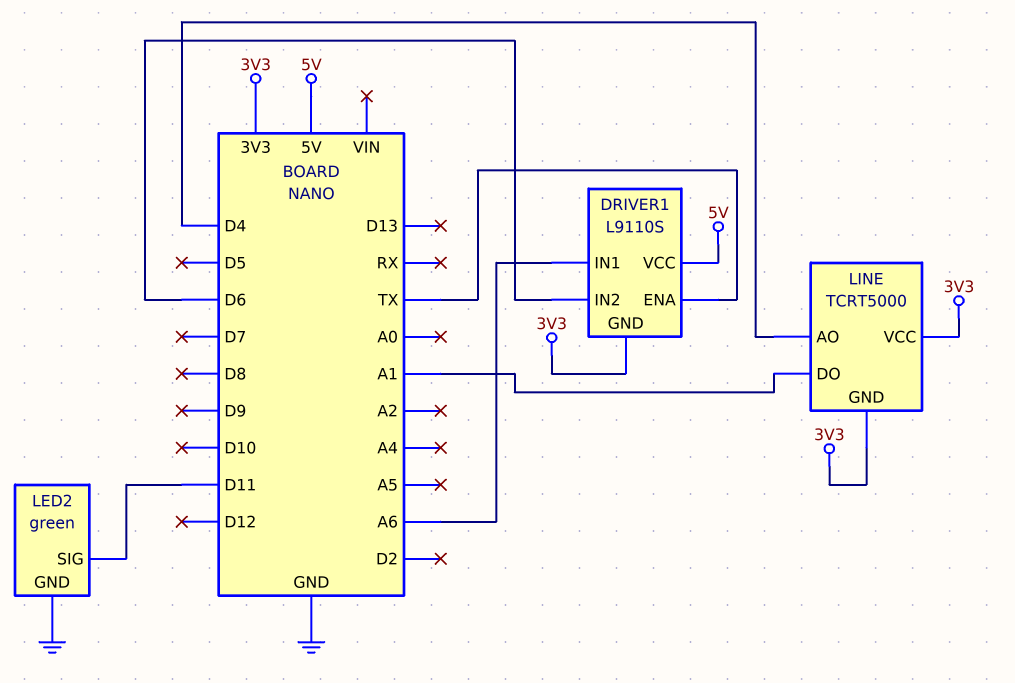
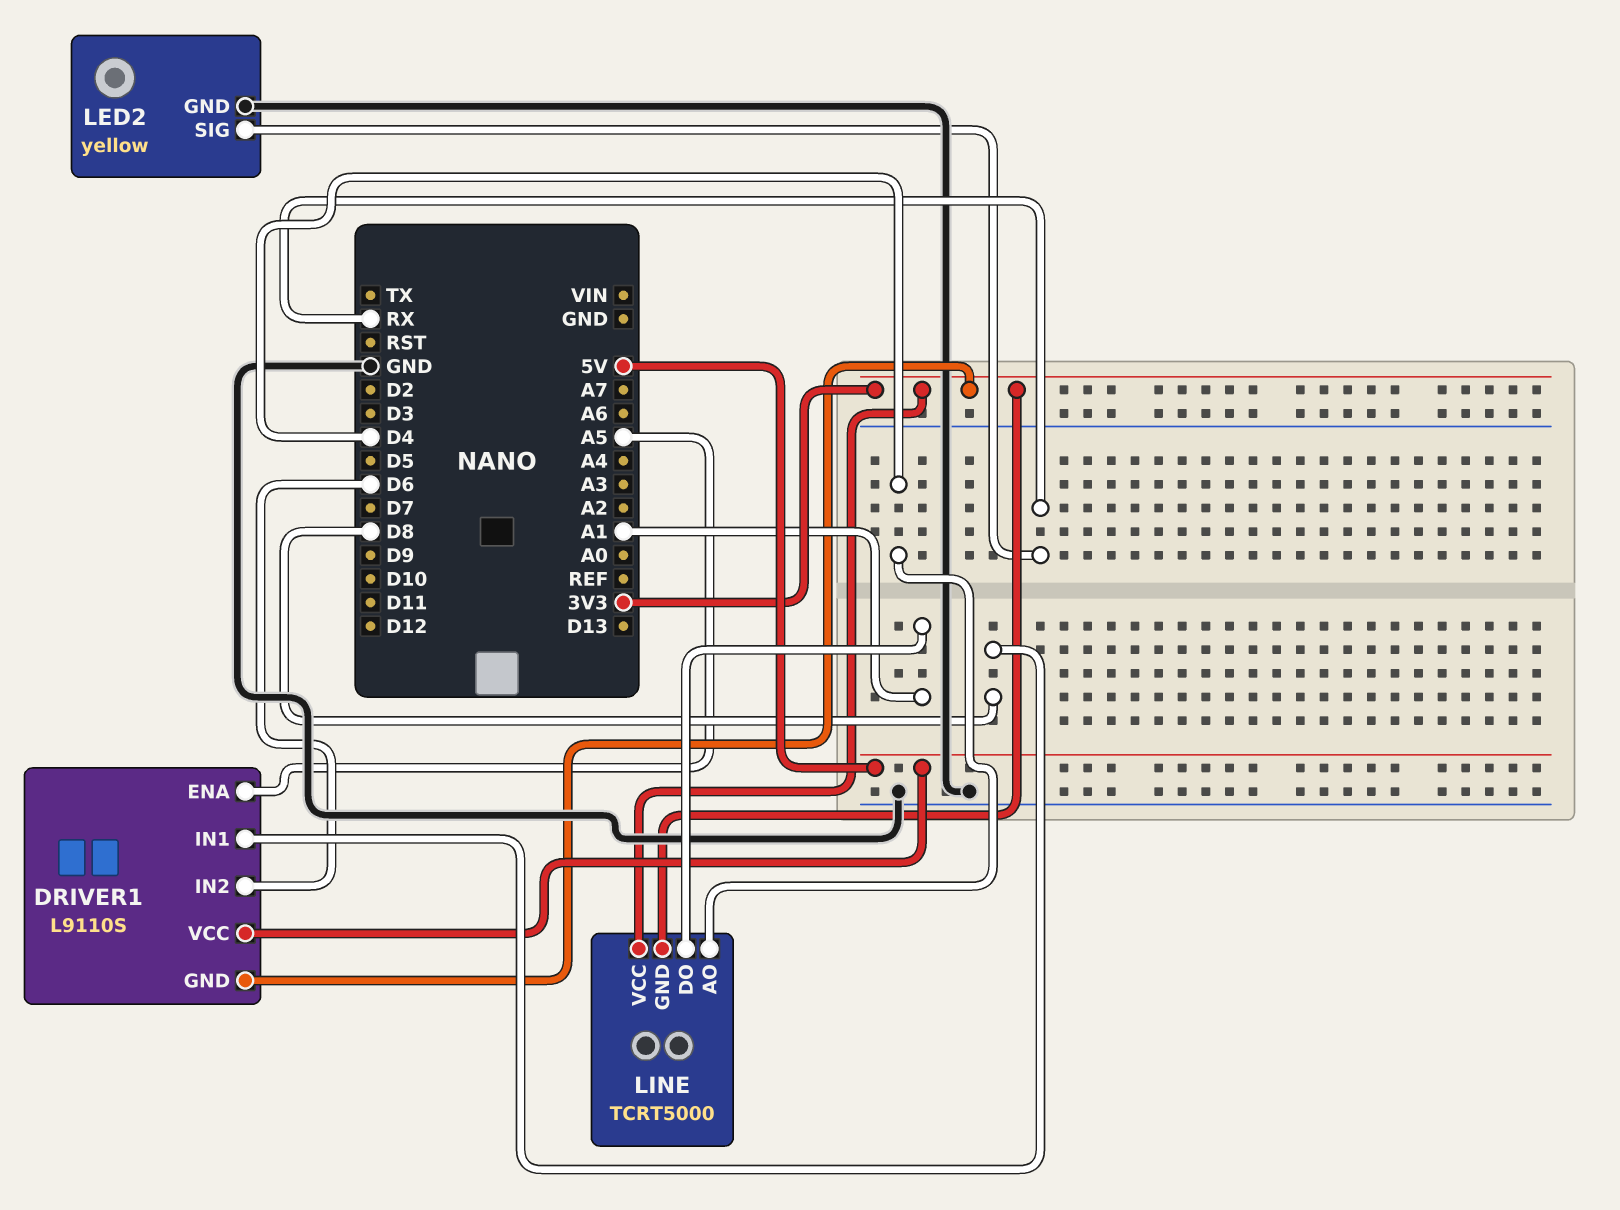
DRIVER1 pin ENA: TX -> A5
DRIVER1 pin IN1: A6 -> D8
LED2: green -> yellow
LED2 pin SIG: D11 -> RX

